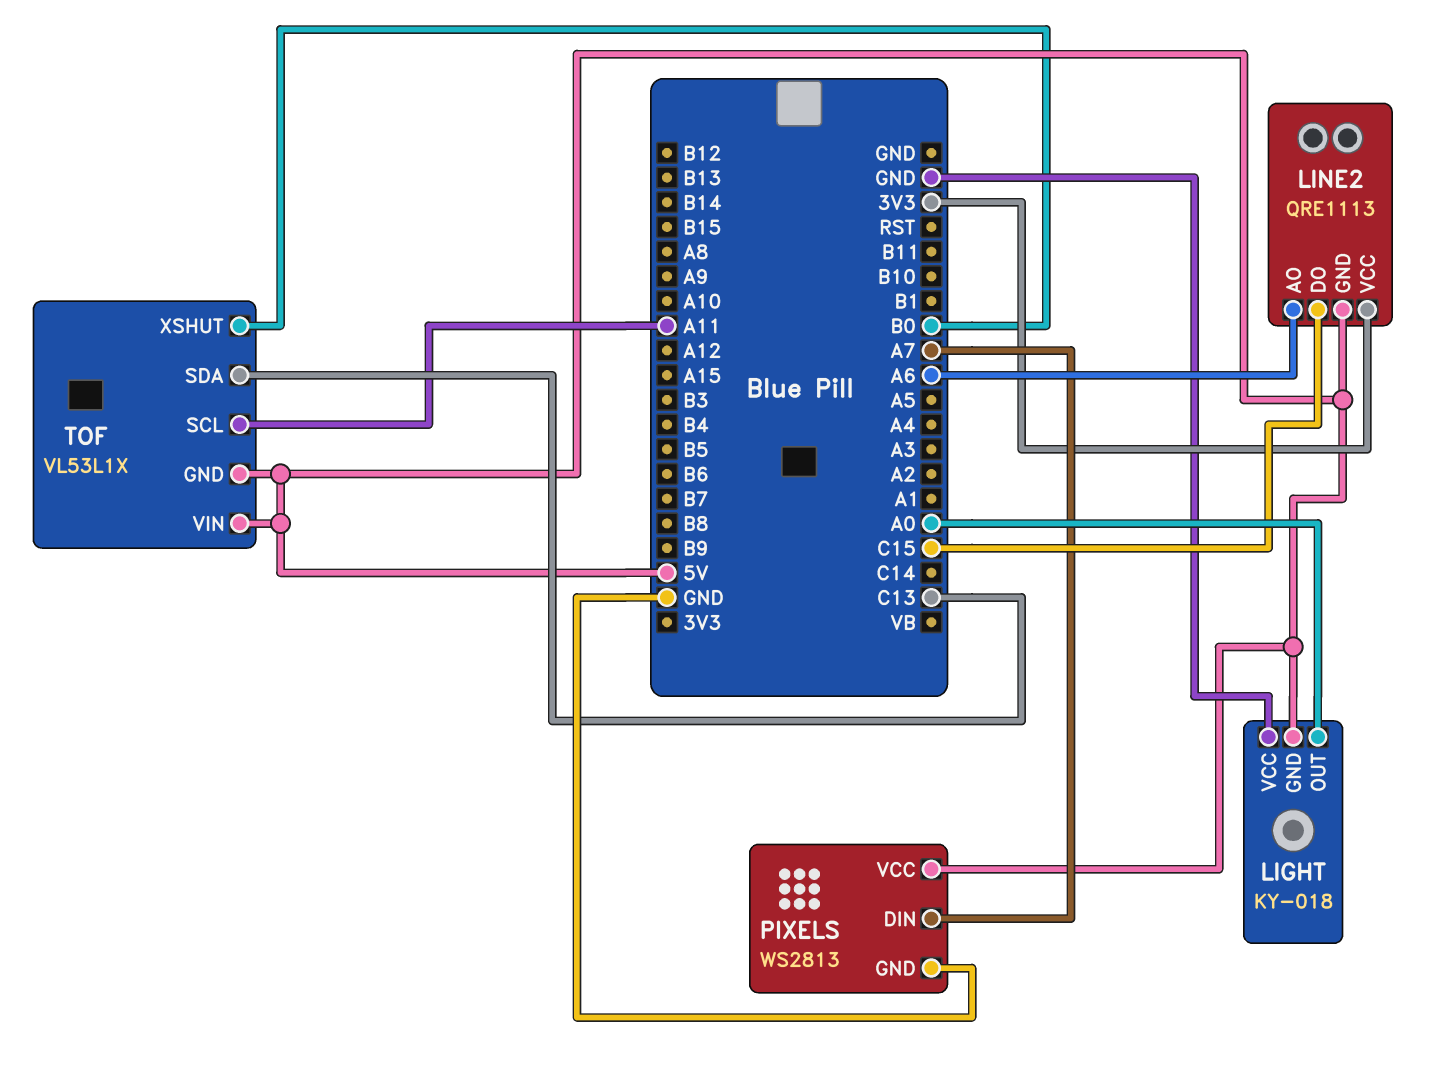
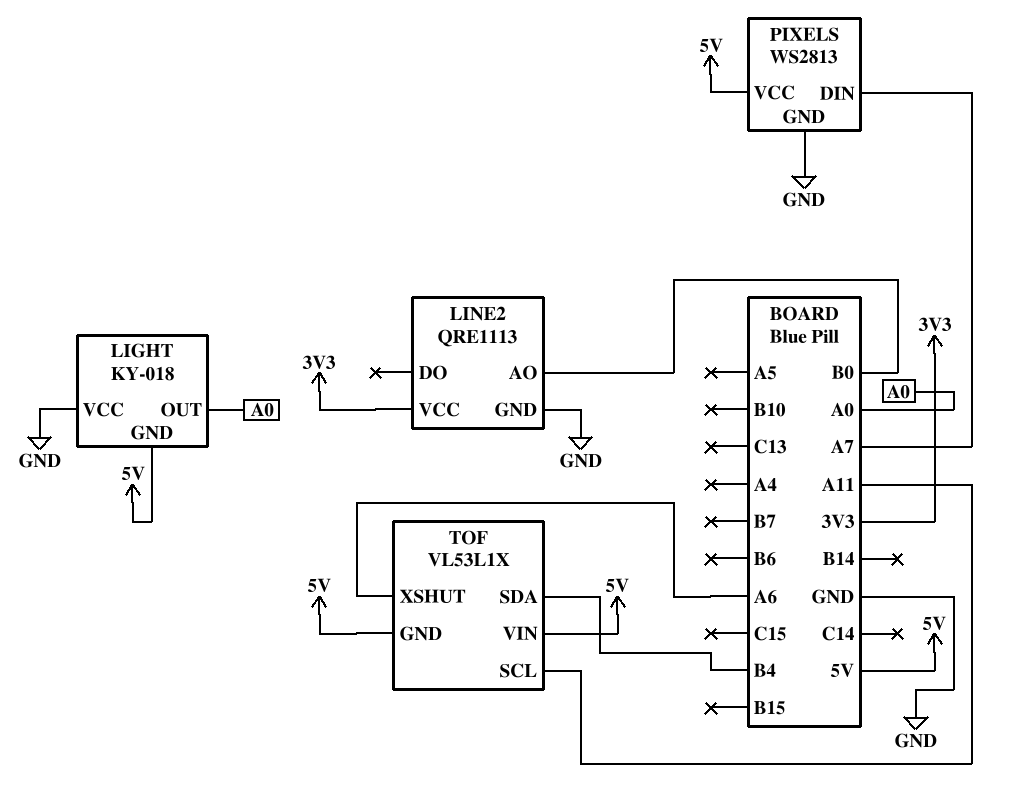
LINE2 pin AO: A6 -> B0
LINE2 pin DO: C15 -> none
LINE2 pin GND: 5V -> GND
TOF pin SDA: C13 -> B4
TOF pin XSHUT: B0 -> A6

